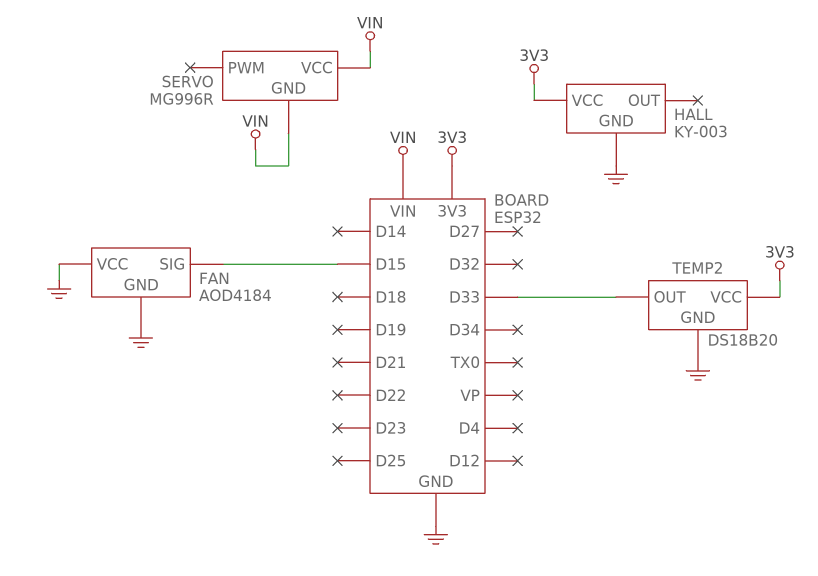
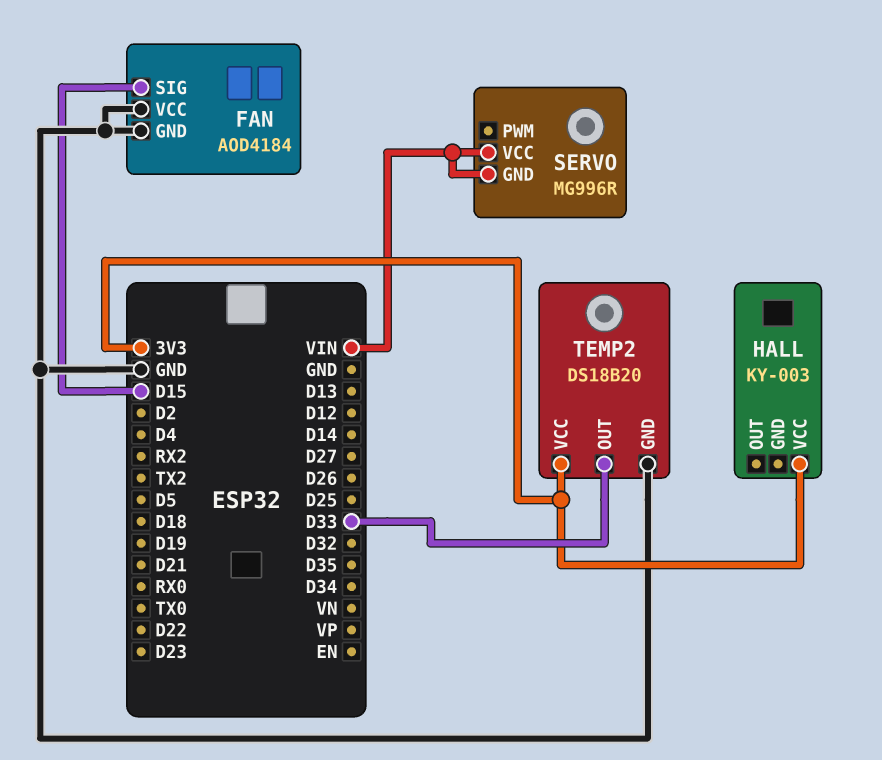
HALL pin GND: GND -> none

